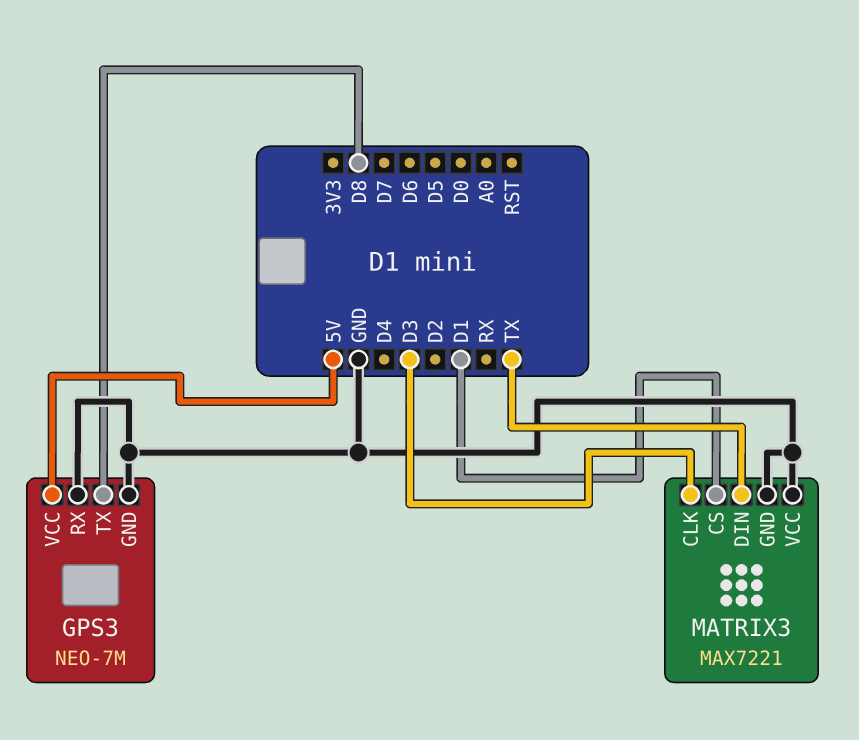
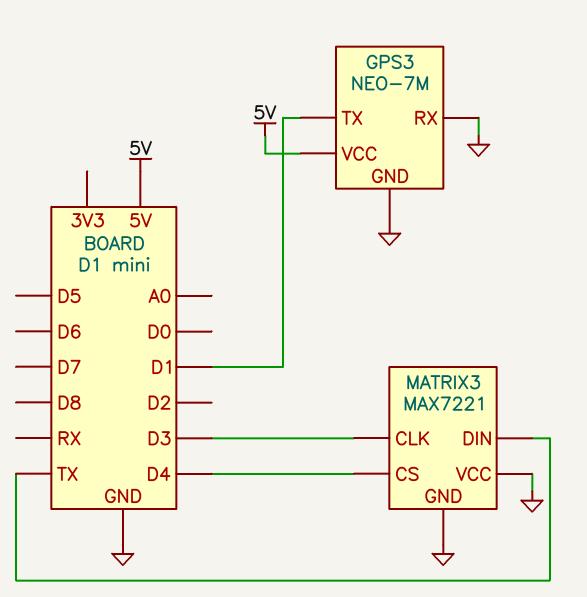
GPS3 pin TX: D8 -> D1
MATRIX3 pin CS: D1 -> D4

